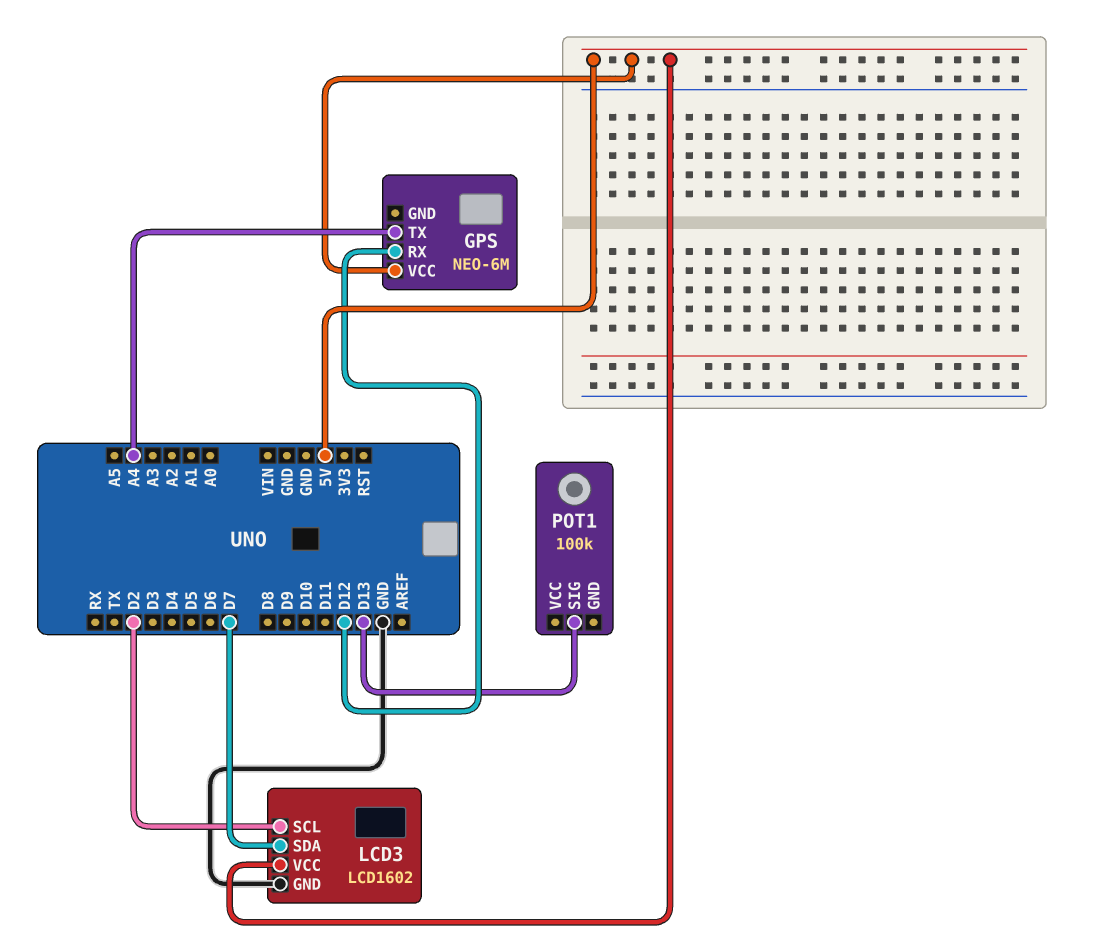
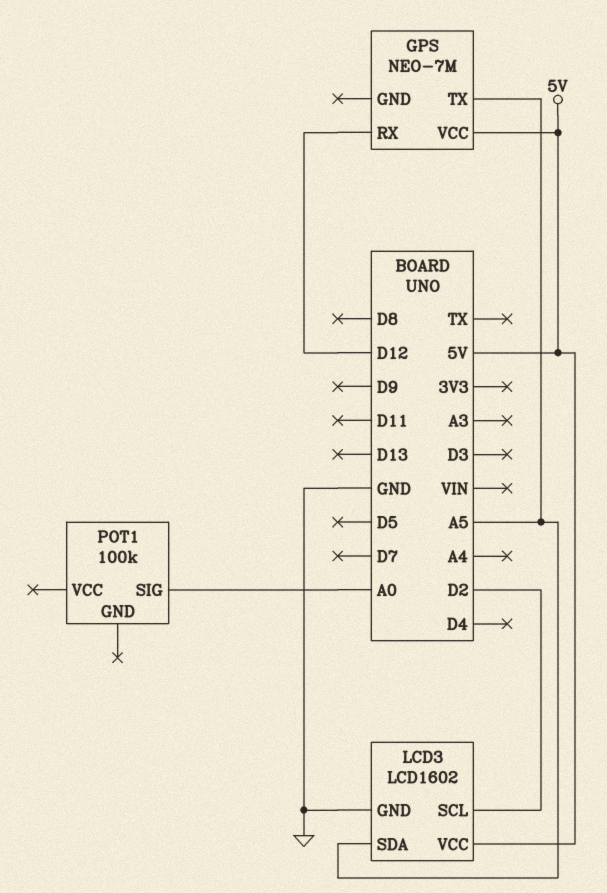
GPS: NEO-6M -> NEO-7M
GPS pin TX: A4 -> A5
LCD3 pin SDA: D7 -> A5
POT1 pin SIG: D13 -> A0

